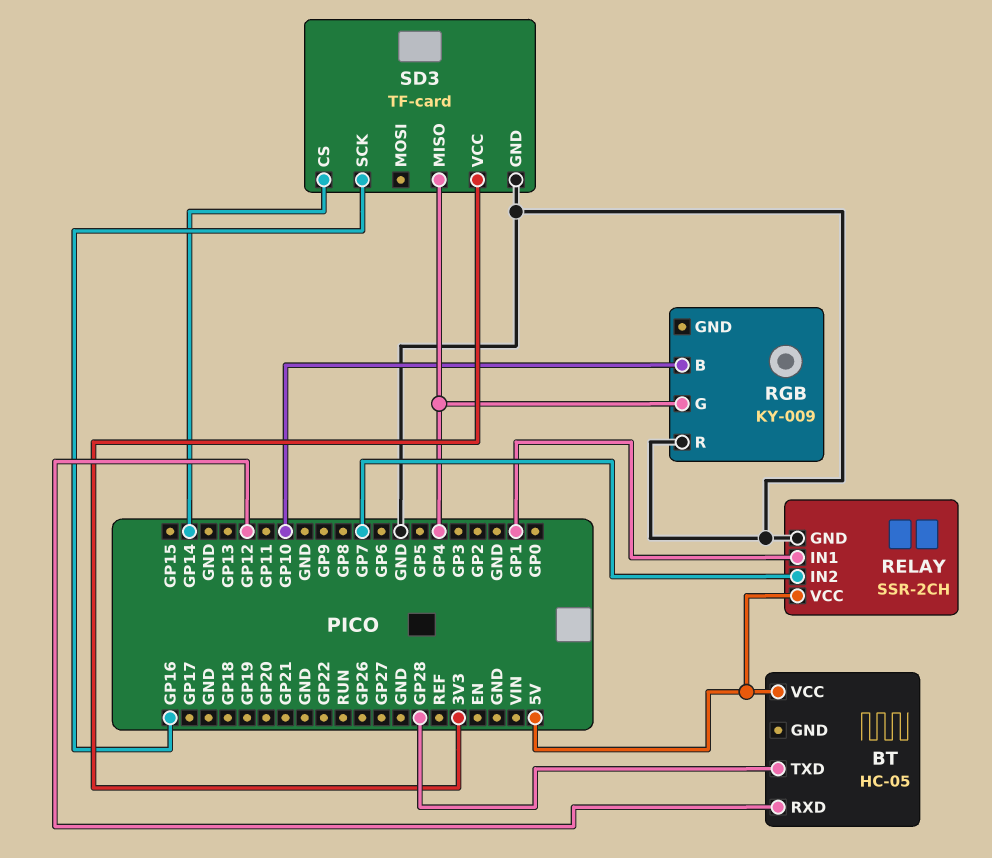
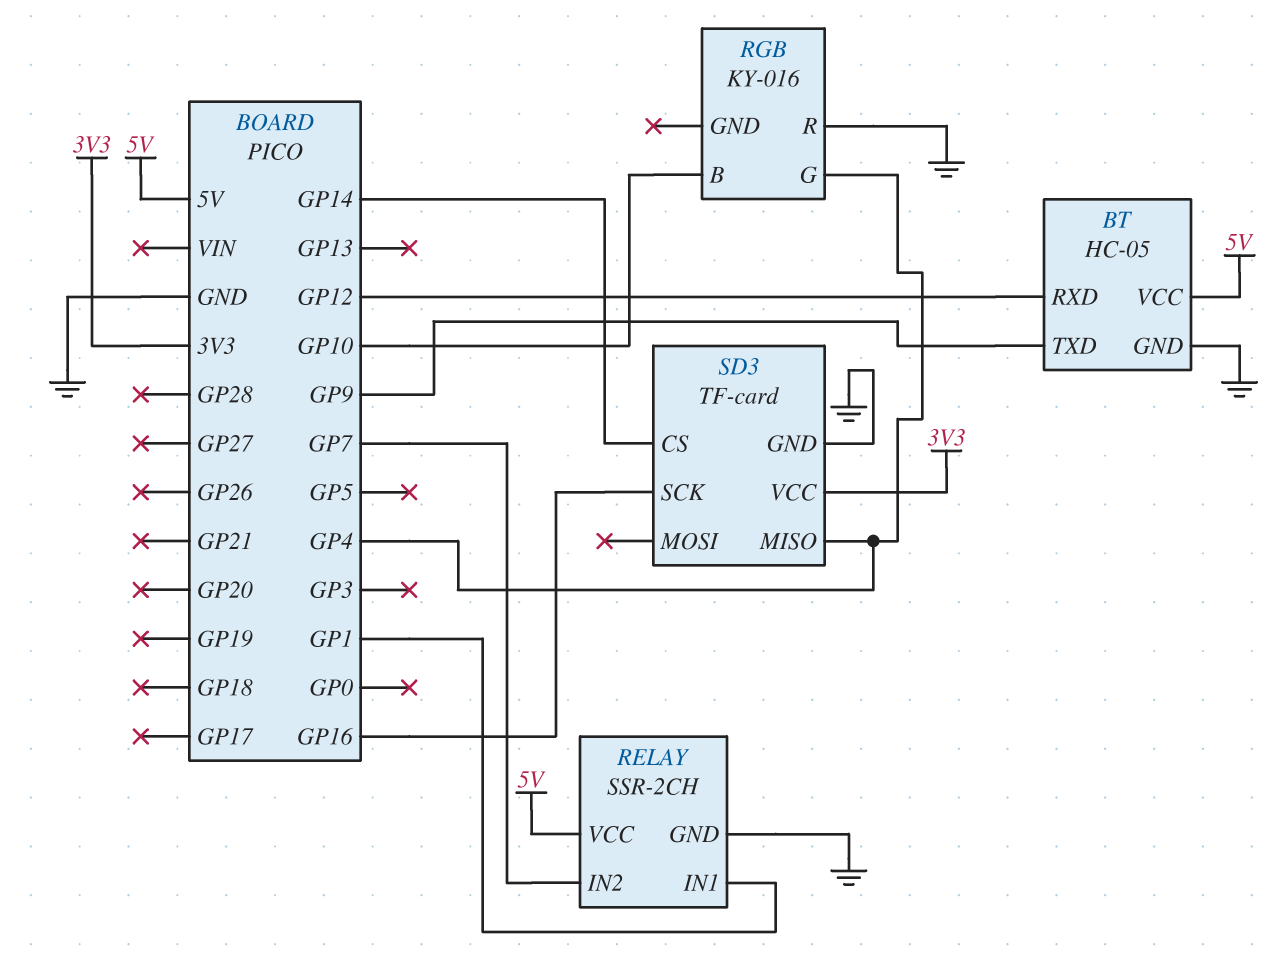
BT pin GND: none -> GND
BT pin TXD: GP28 -> GP9
RGB: KY-009 -> KY-016

